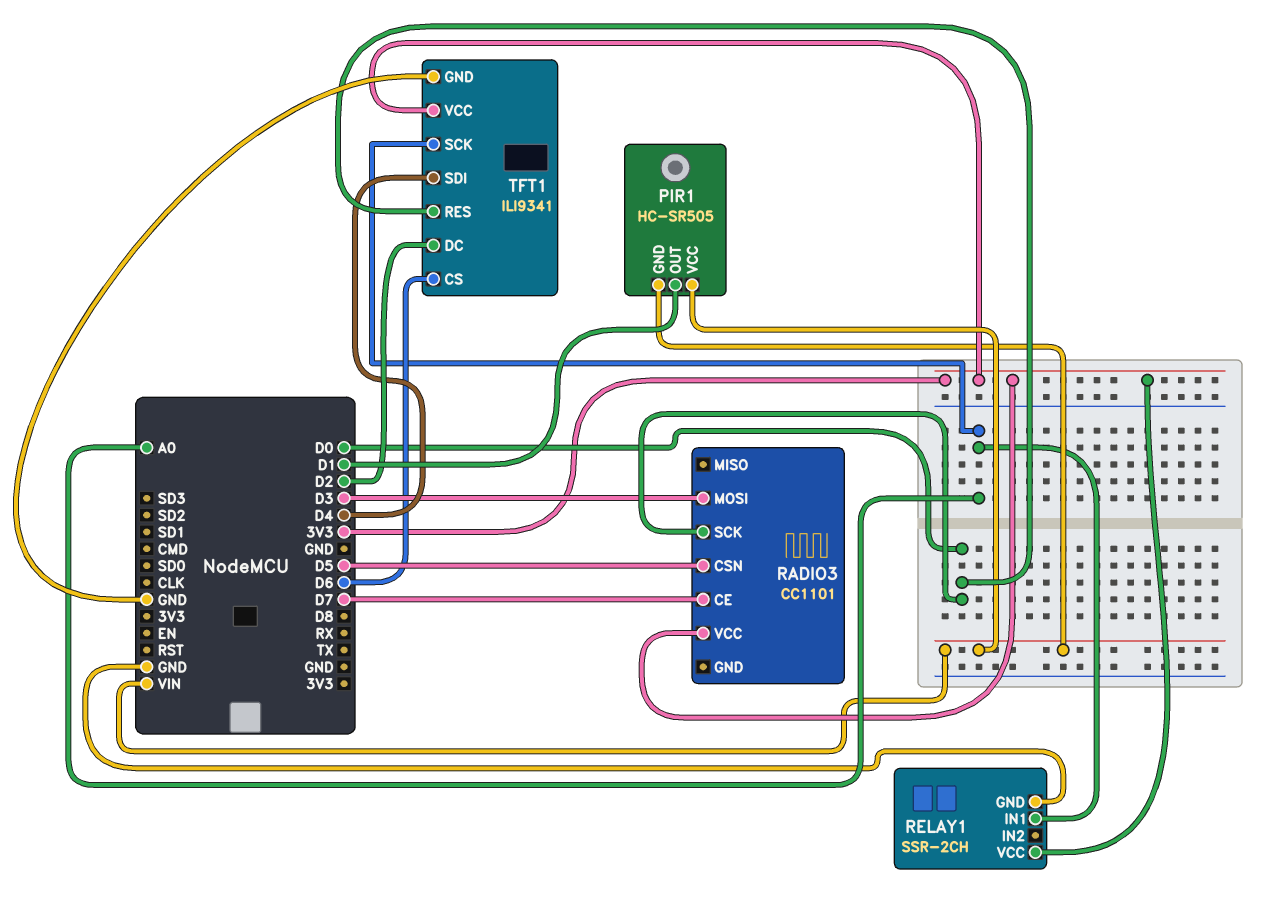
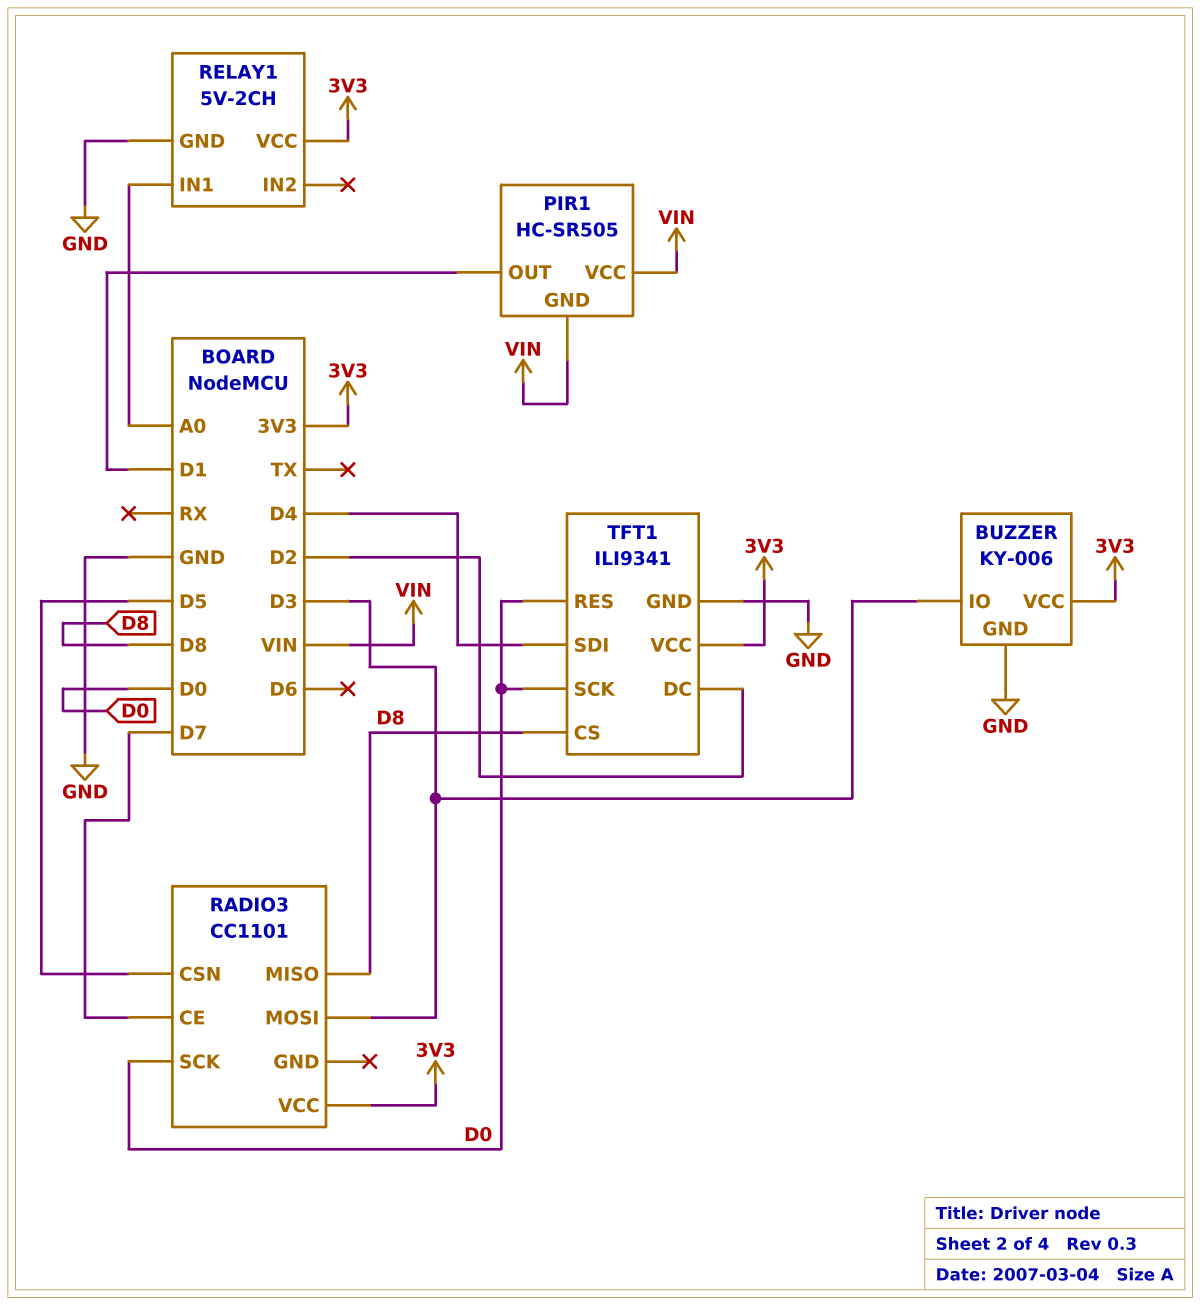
BUZZER: none -> KY-006
BUZZER pin GND: none -> GND
BUZZER pin IO: none -> D3
BUZZER pin VCC: none -> 3V3
RADIO3 pin MISO: none -> D8
RELAY1: SSR-2CH -> 5V-2CH
TFT1 pin CS: D6 -> D8
TFT1 pin SCK: A0 -> D0

